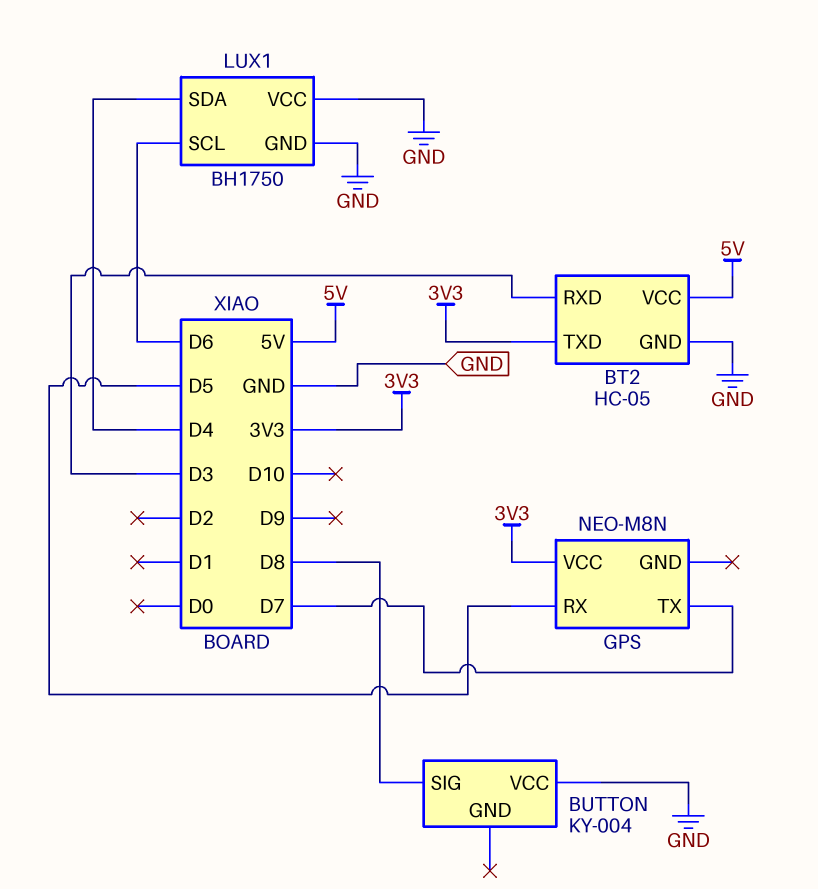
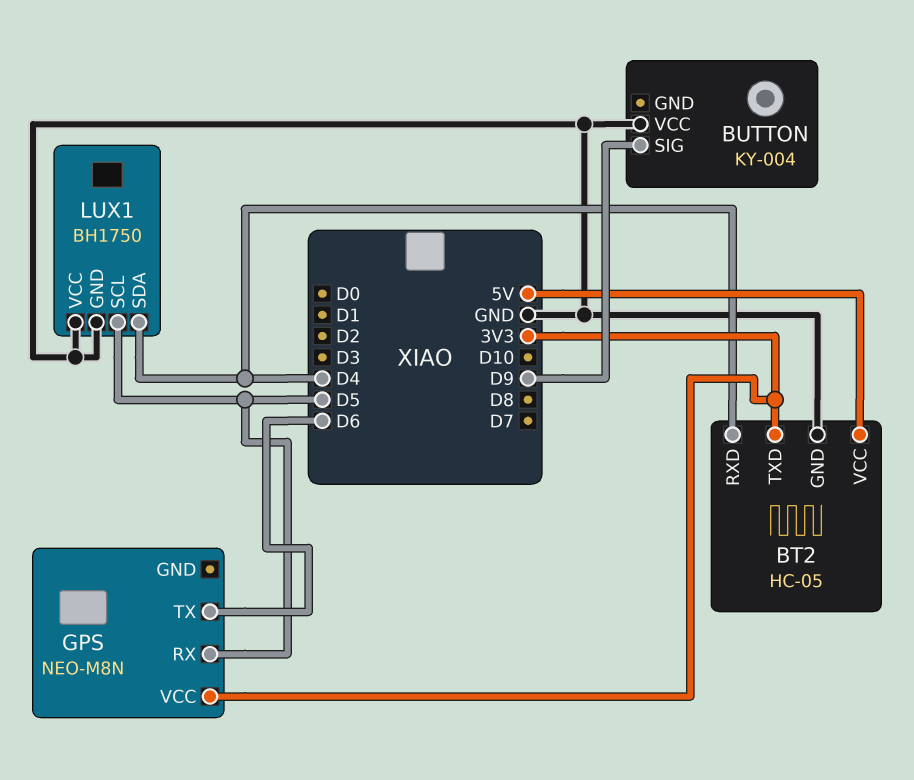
BT2 pin RXD: D3 -> D4
BUTTON pin SIG: D8 -> D9
GPS pin TX: D7 -> D6
LUX1 pin SCL: D6 -> D5

